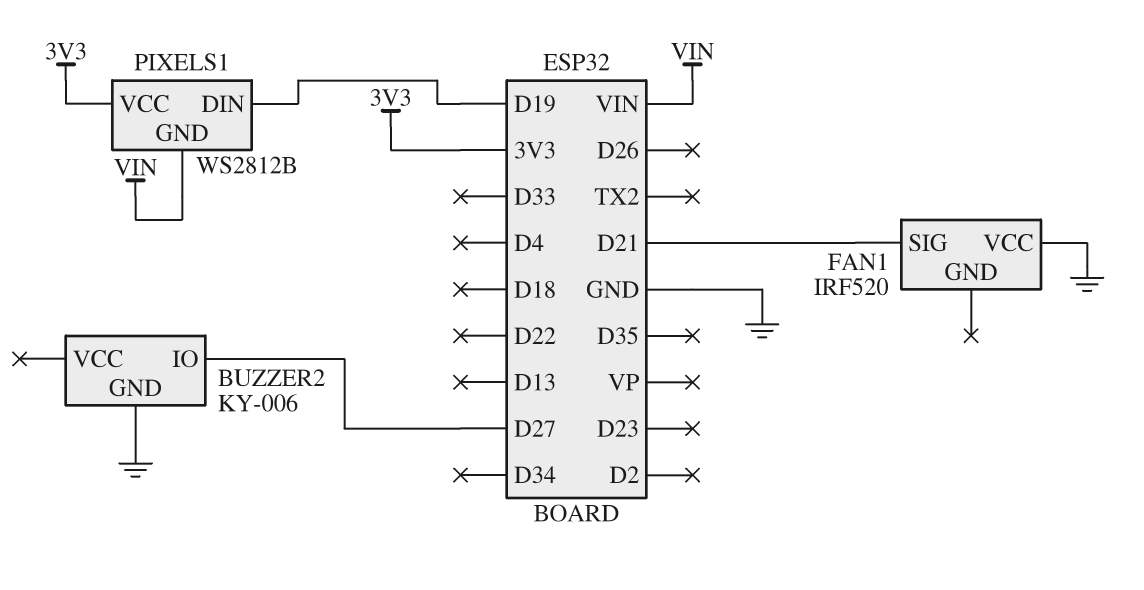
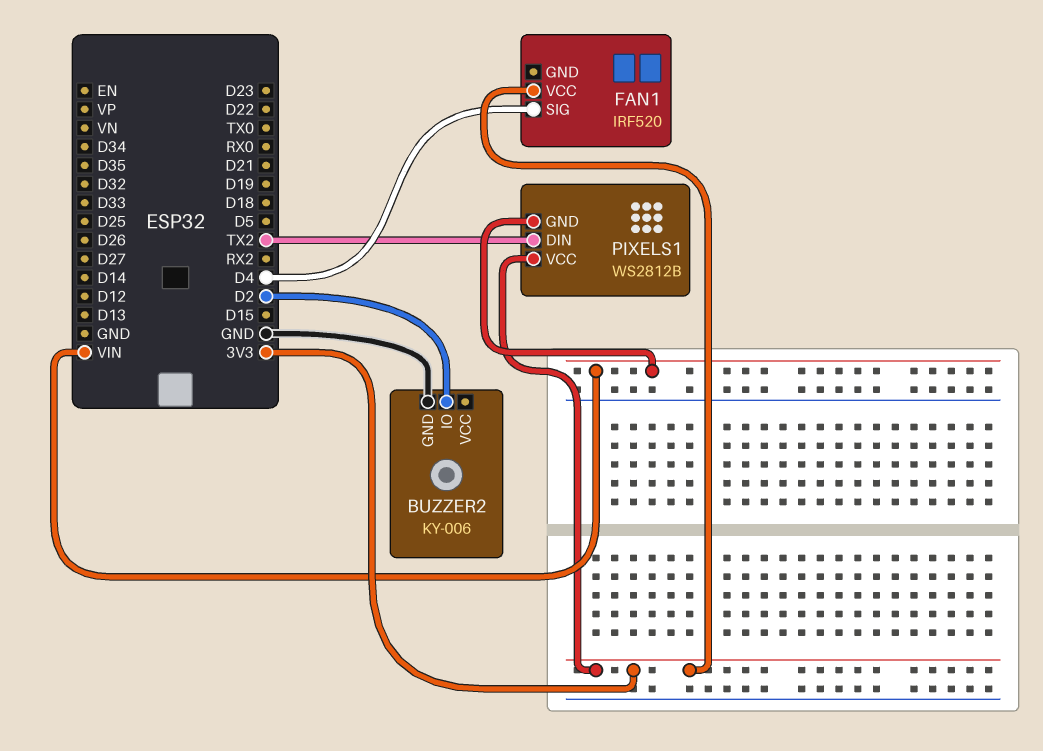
BUZZER2 pin IO: D27 -> D2
FAN1 pin SIG: D21 -> D4
FAN1 pin VCC: GND -> 3V3
PIXELS1 pin DIN: D19 -> TX2

